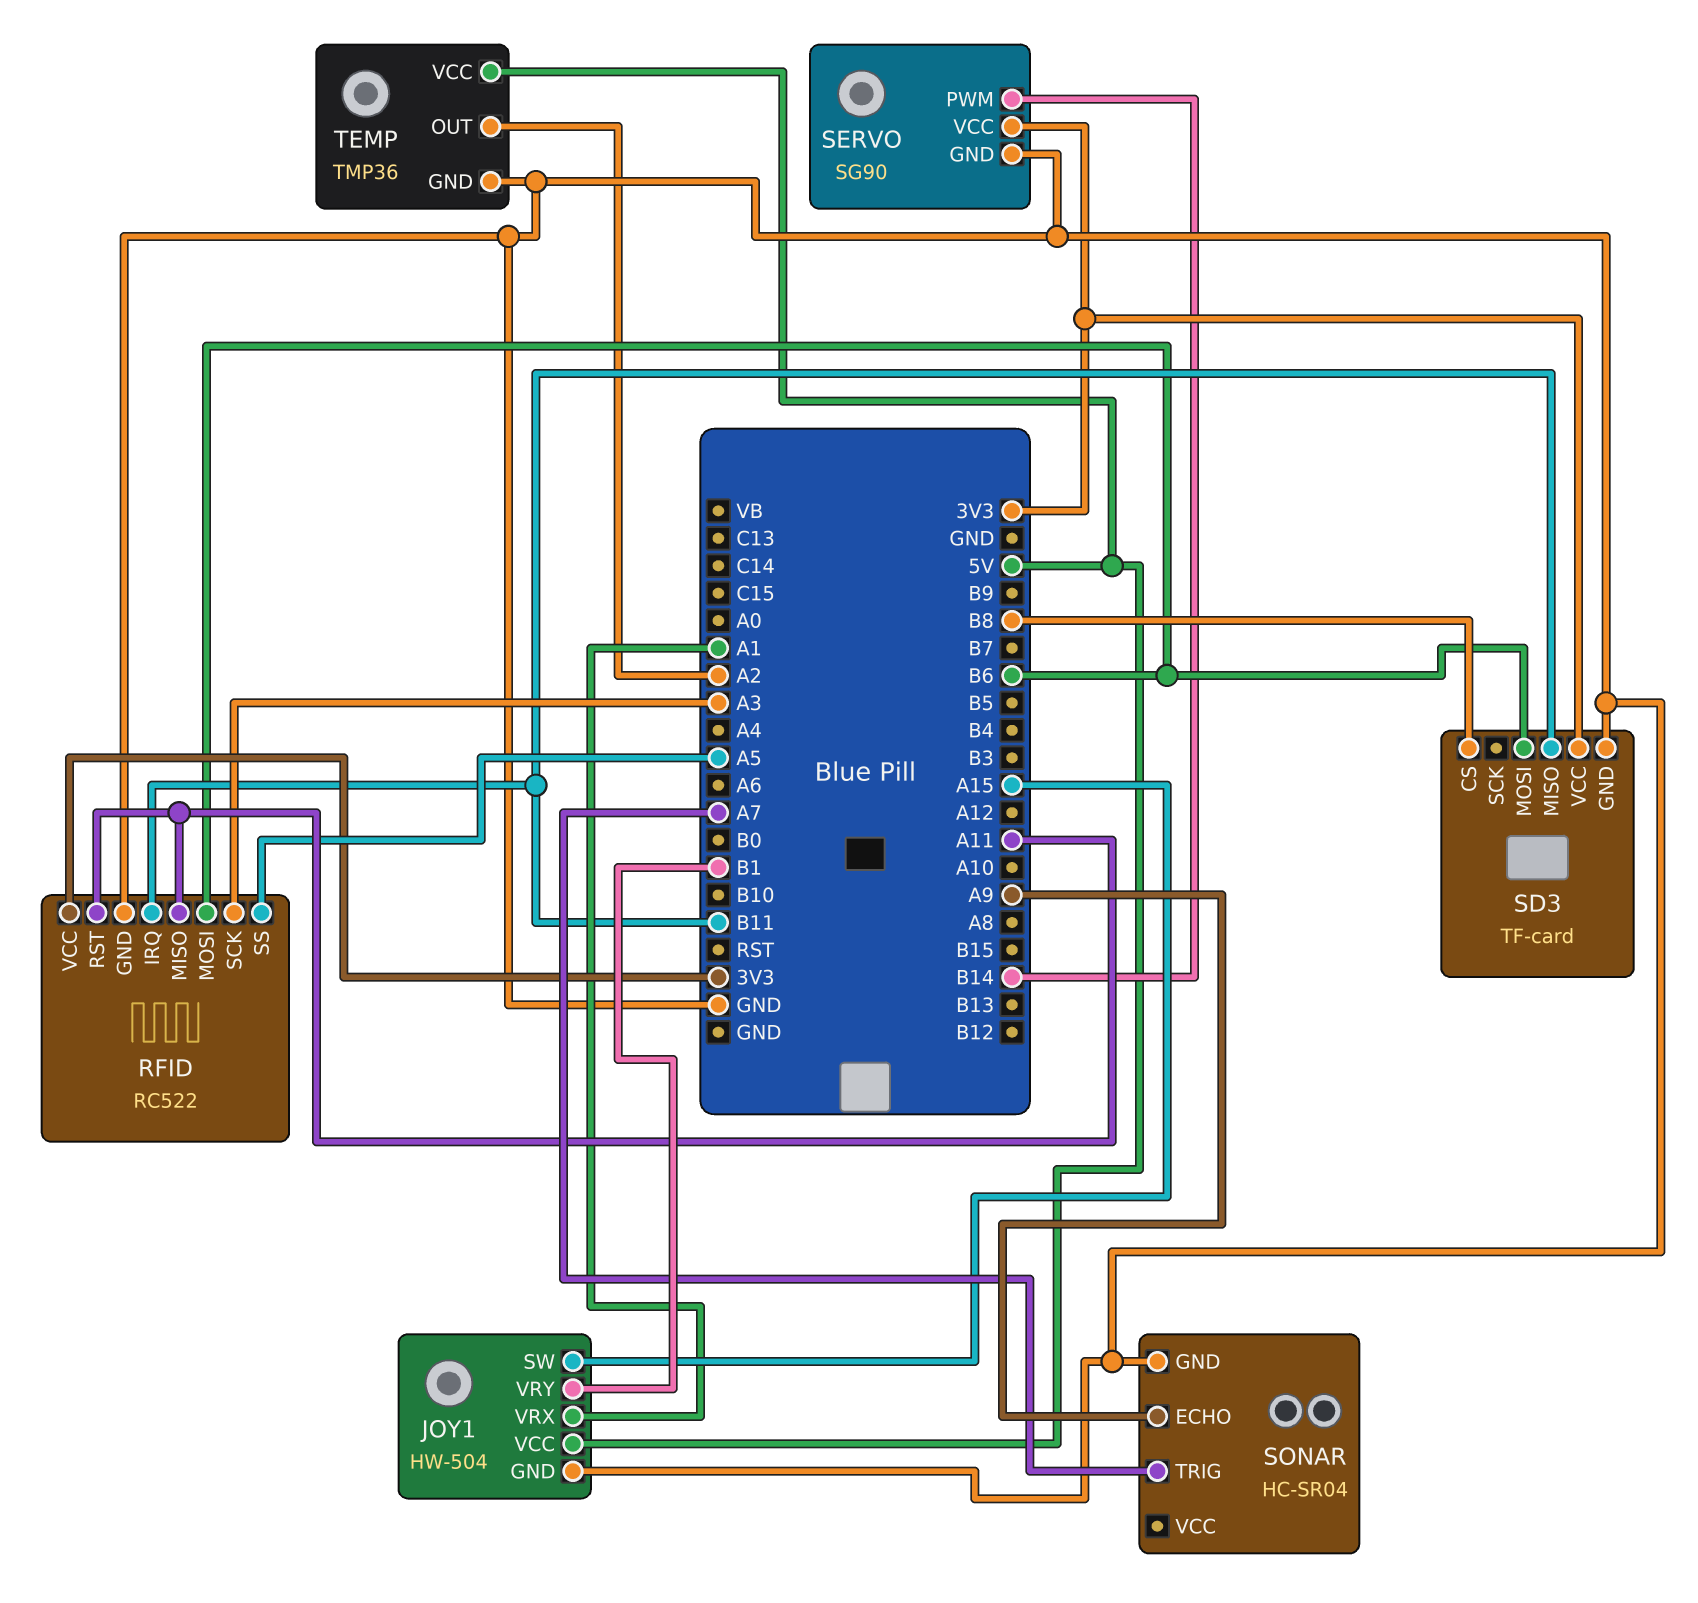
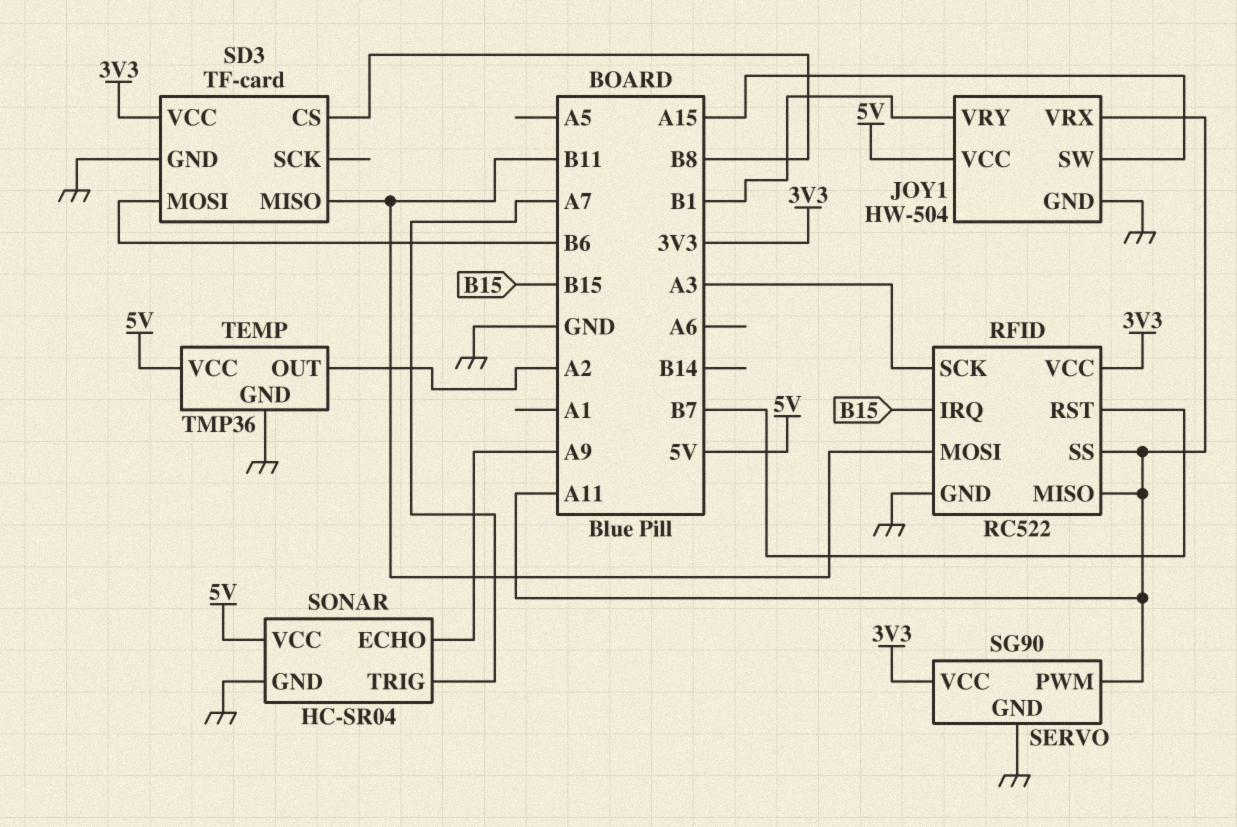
JOY1 pin VRX: A1 -> A11
RFID pin IRQ: B11 -> B15
RFID pin MOSI: B6 -> B11
RFID pin RST: A11 -> B7
RFID pin SS: A5 -> A11
SERVO pin PWM: B14 -> A11
SONAR pin VCC: none -> 5V

